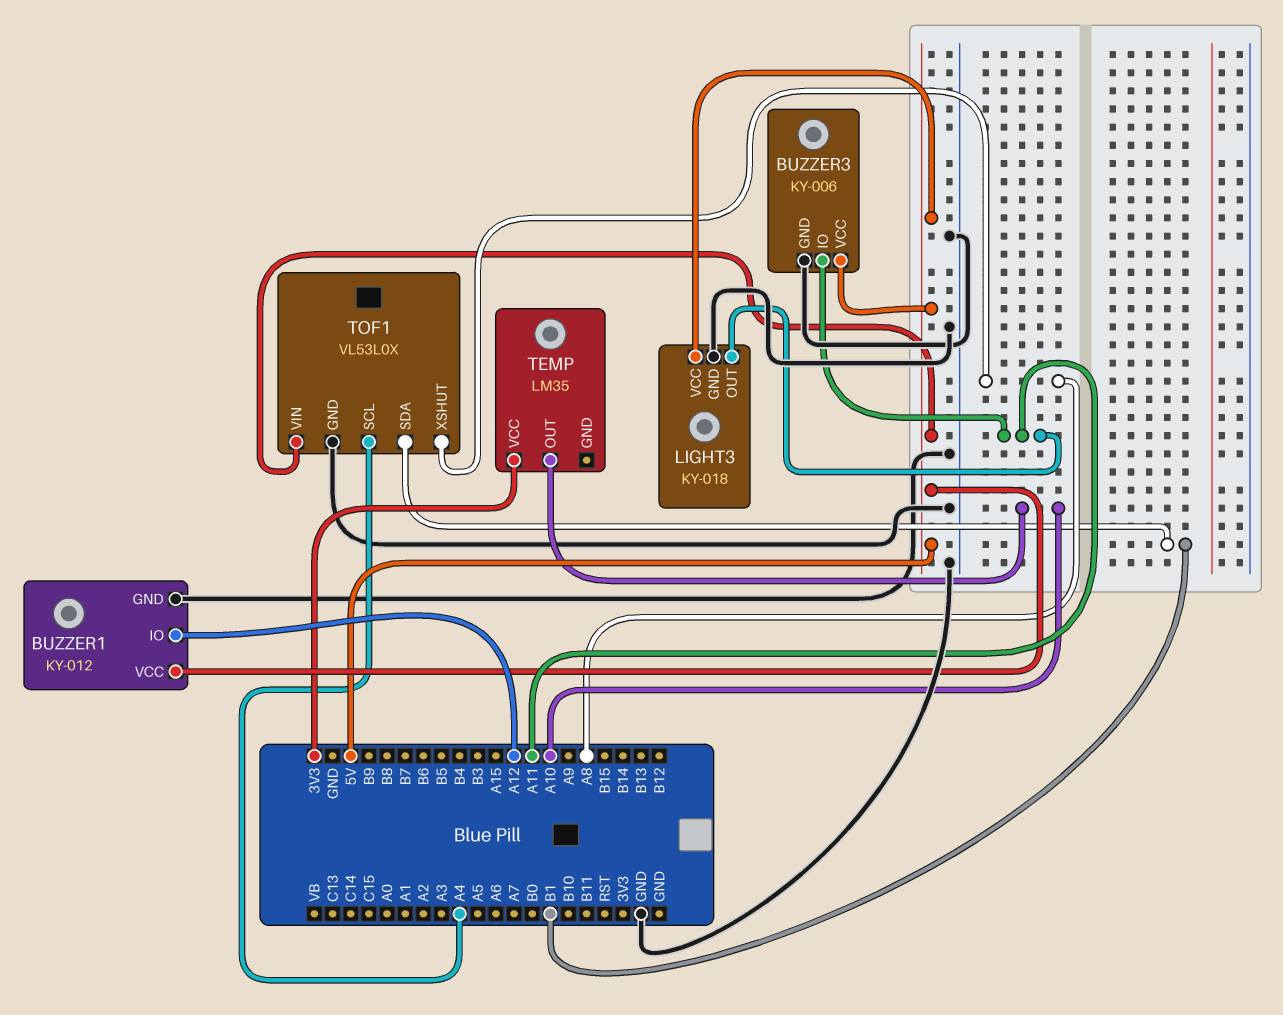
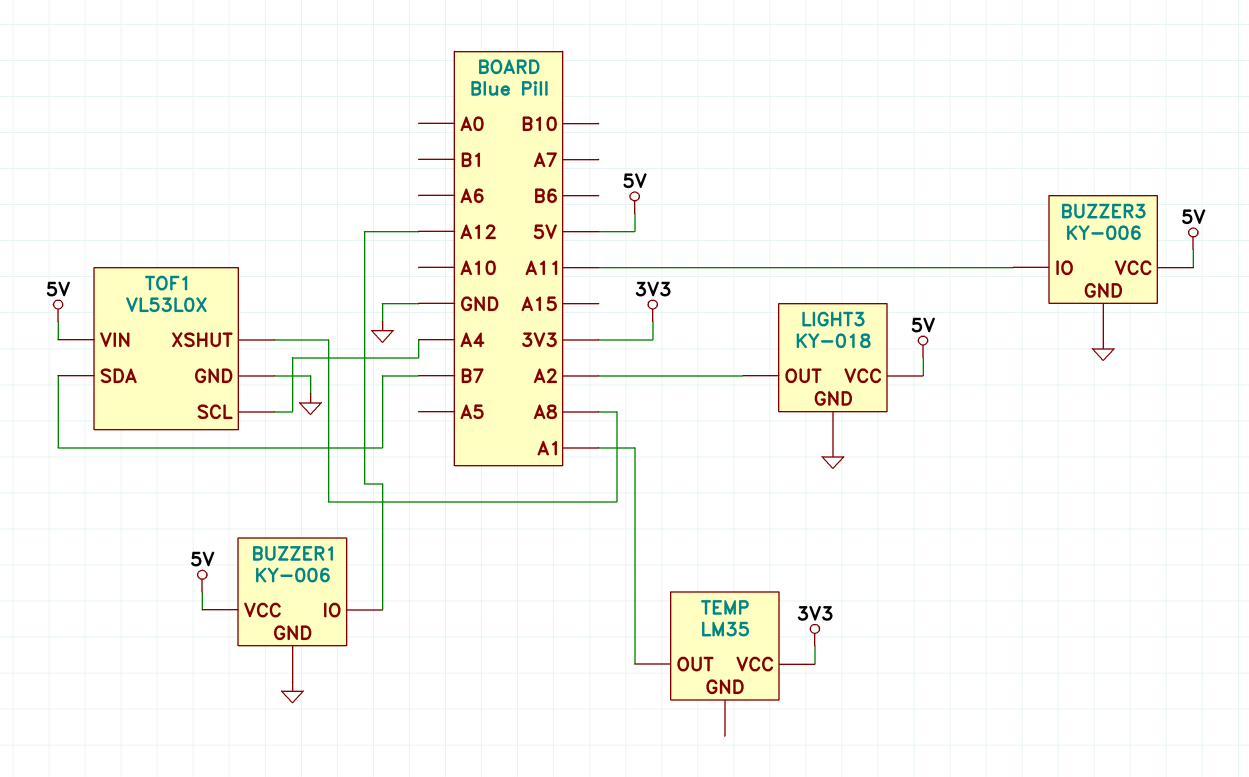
BUZZER1: KY-012 -> KY-006
LIGHT3 pin OUT: A11 -> A2
TEMP pin OUT: A10 -> A1
TOF1 pin SDA: B1 -> B7

